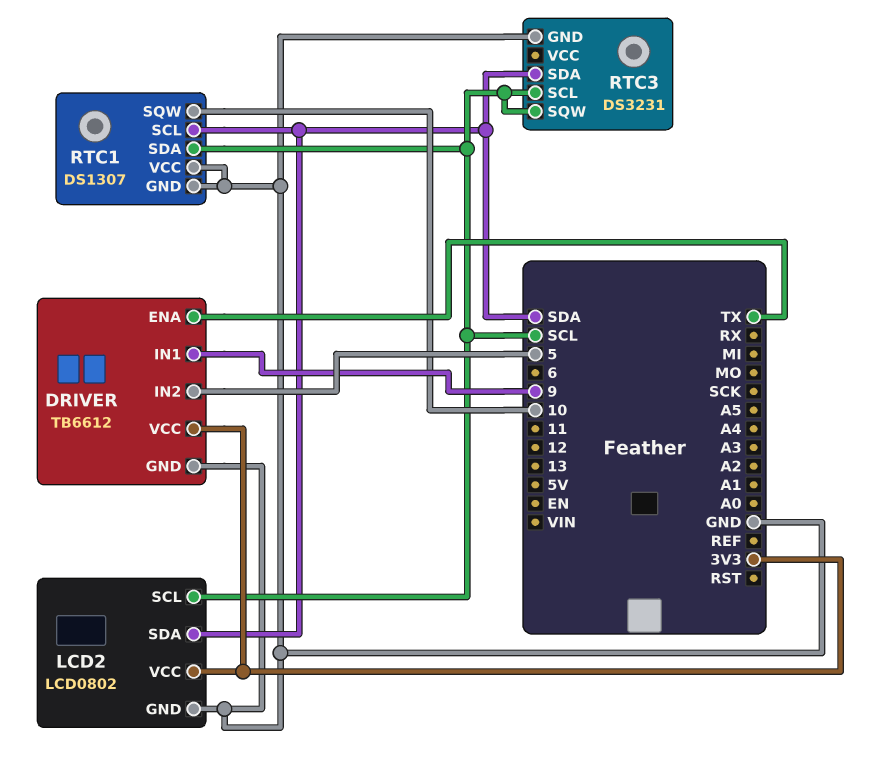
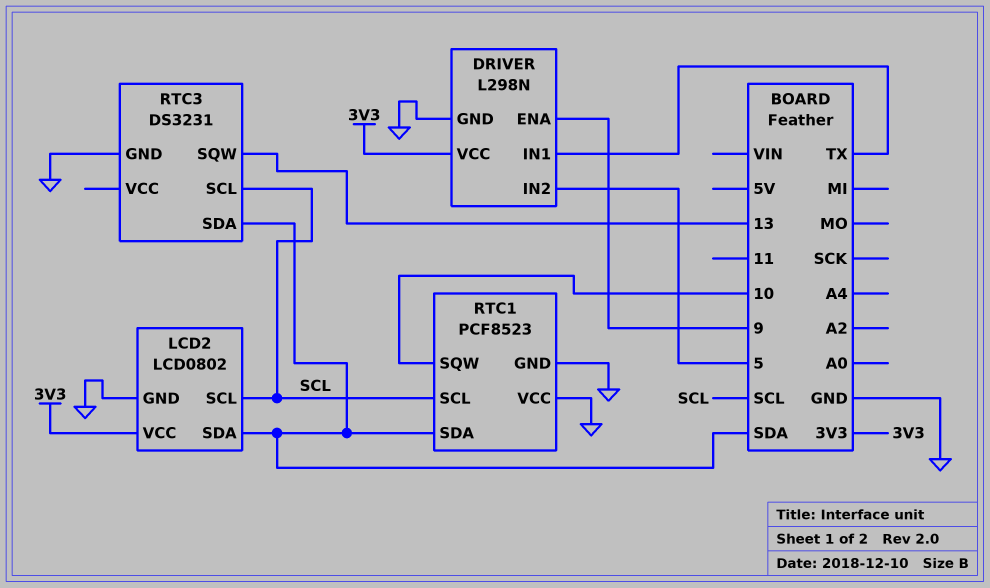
DRIVER: TB6612 -> L298N
DRIVER pin ENA: TX -> 9
DRIVER pin IN1: 9 -> TX
RTC1: DS1307 -> PCF8523
RTC1 pin SCL: SDA -> SCL
RTC1 pin SDA: SCL -> SDA
RTC3 pin SQW: SCL -> 13

